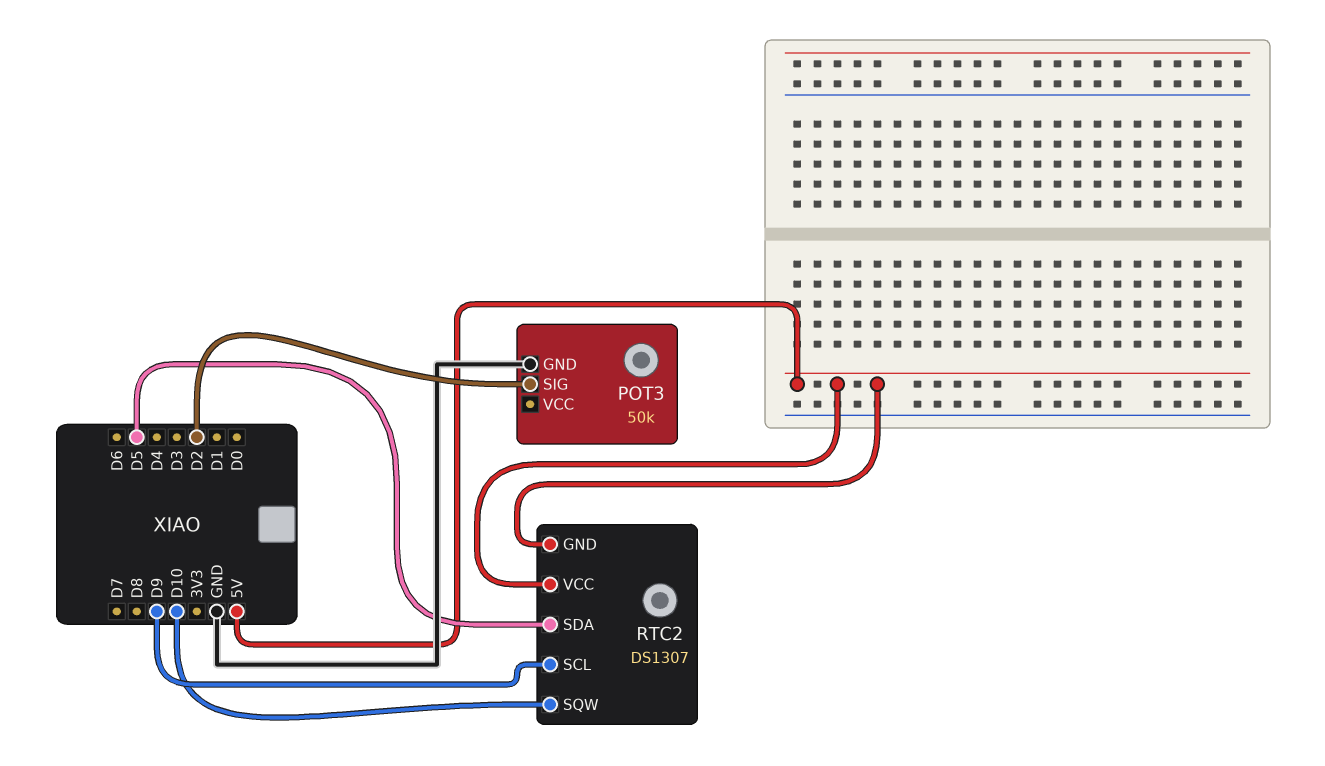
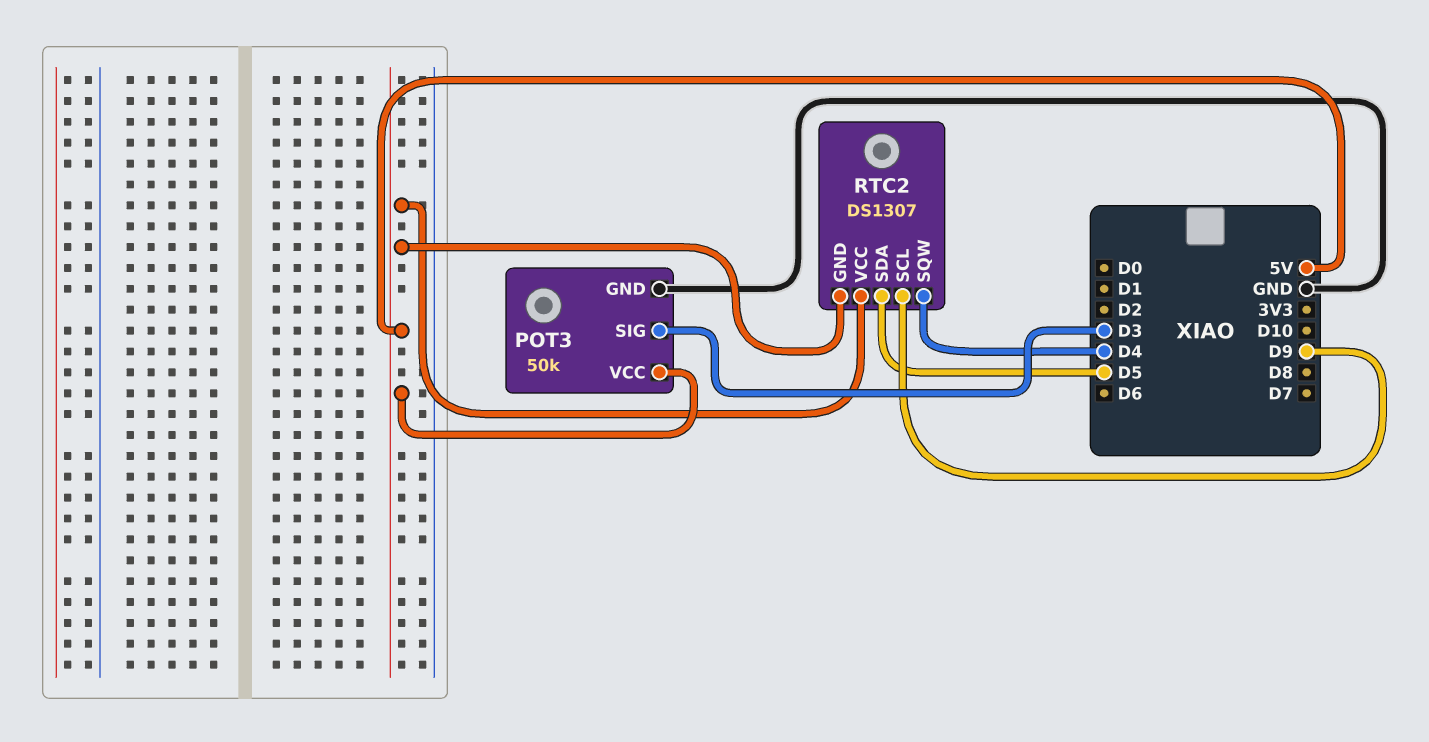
POT3 pin SIG: D2 -> D3
POT3 pin VCC: none -> 5V
RTC2 pin SQW: D10 -> D4

